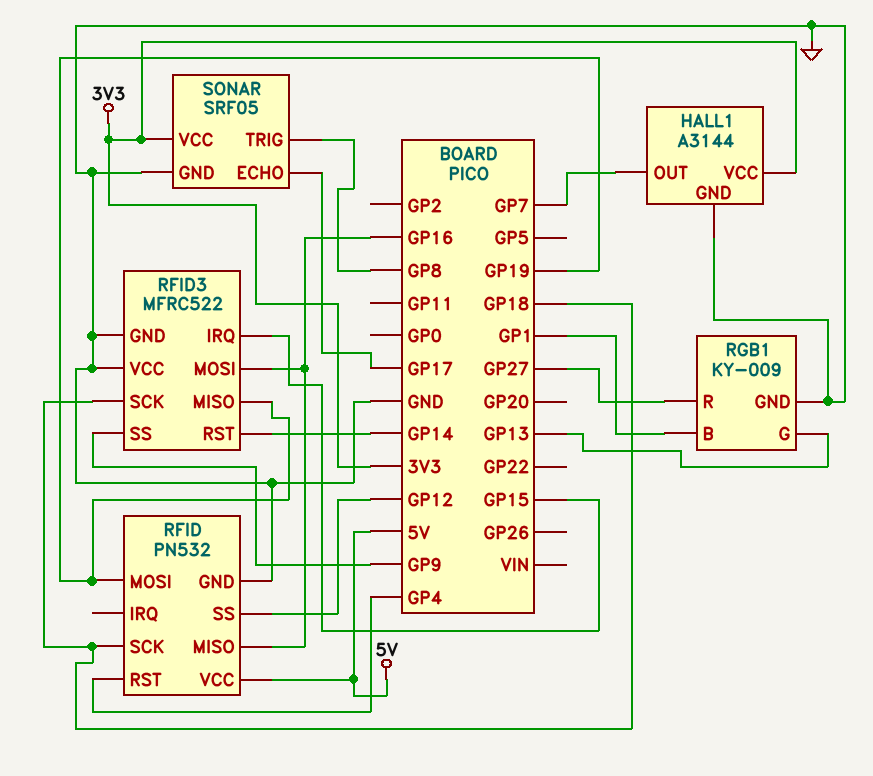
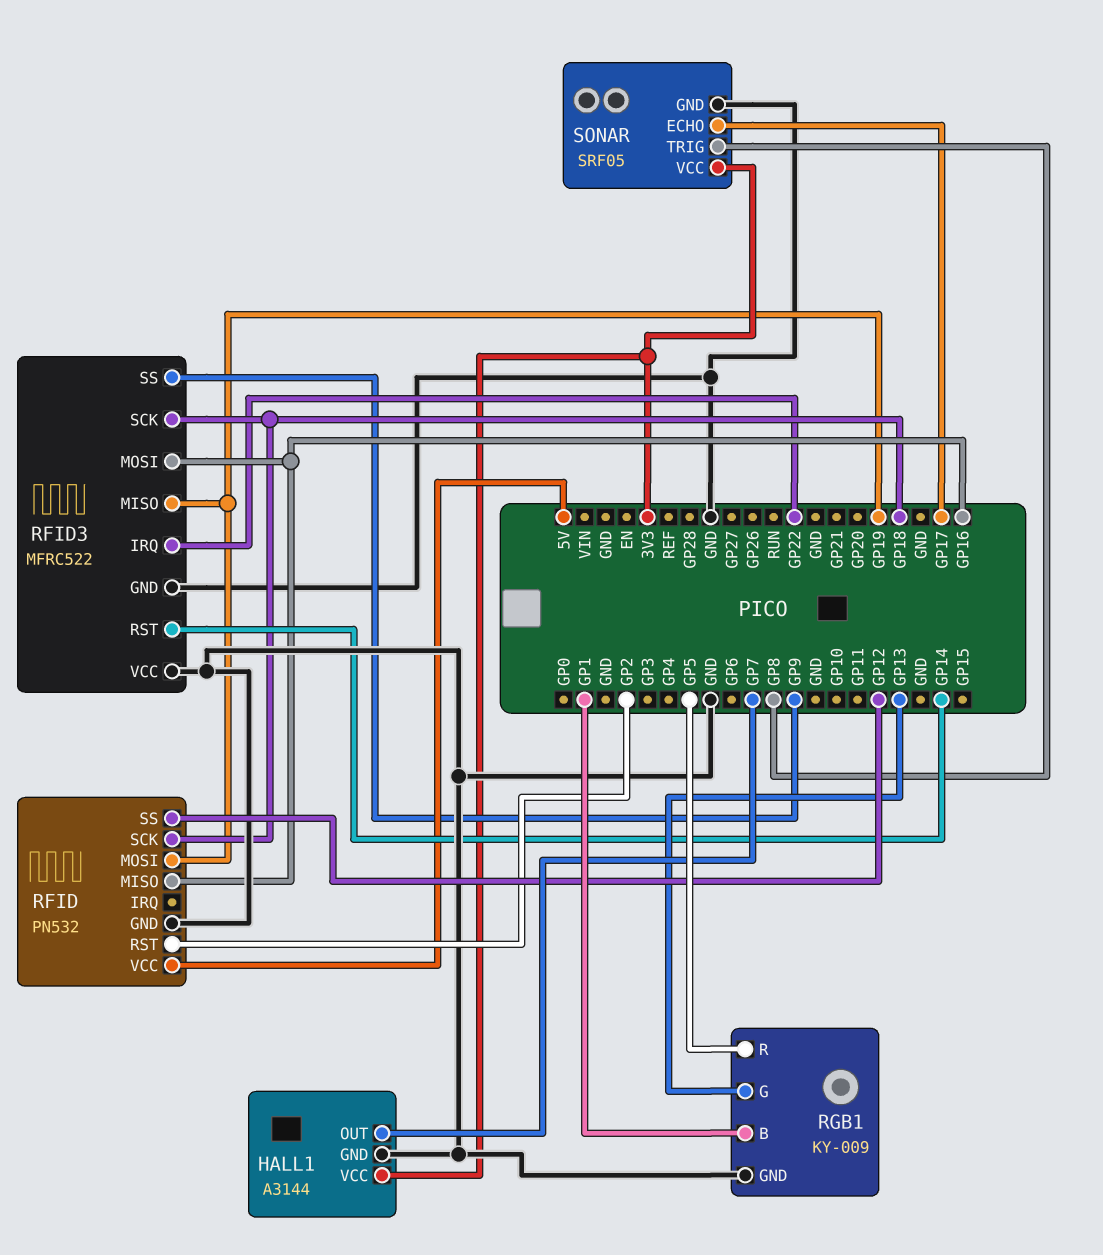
RFID pin RST: GP4 -> GP2
RFID3 pin IRQ: GP15 -> GP22
RGB1 pin R: GP27 -> GP5

